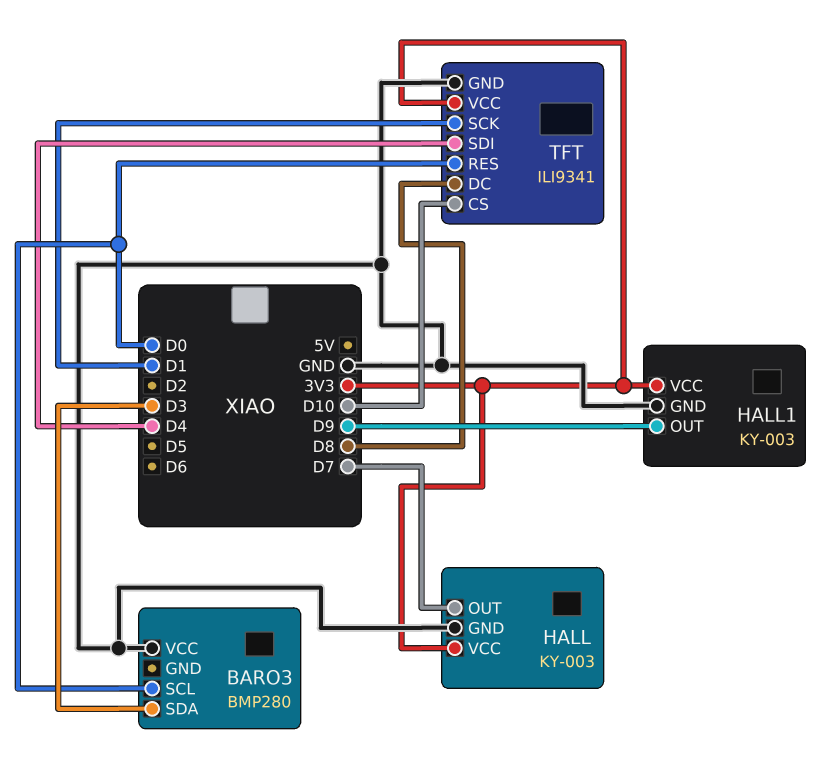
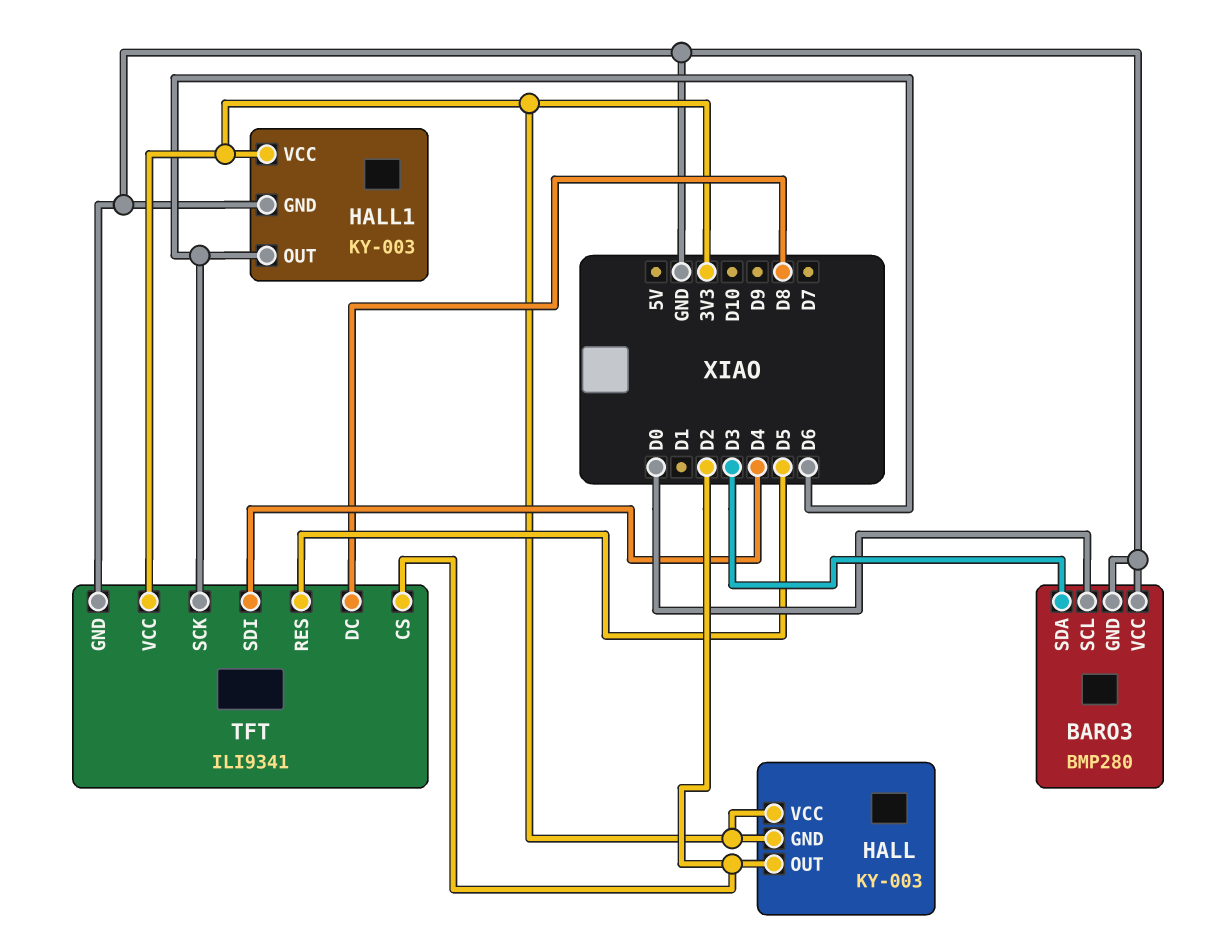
BARO3 pin GND: none -> GND
HALL pin GND: GND -> 3V3
HALL pin OUT: D7 -> D2
HALL1 pin OUT: D9 -> D6
TFT pin CS: D10 -> D2
TFT pin RES: D0 -> D5
TFT pin SCK: D1 -> D6

